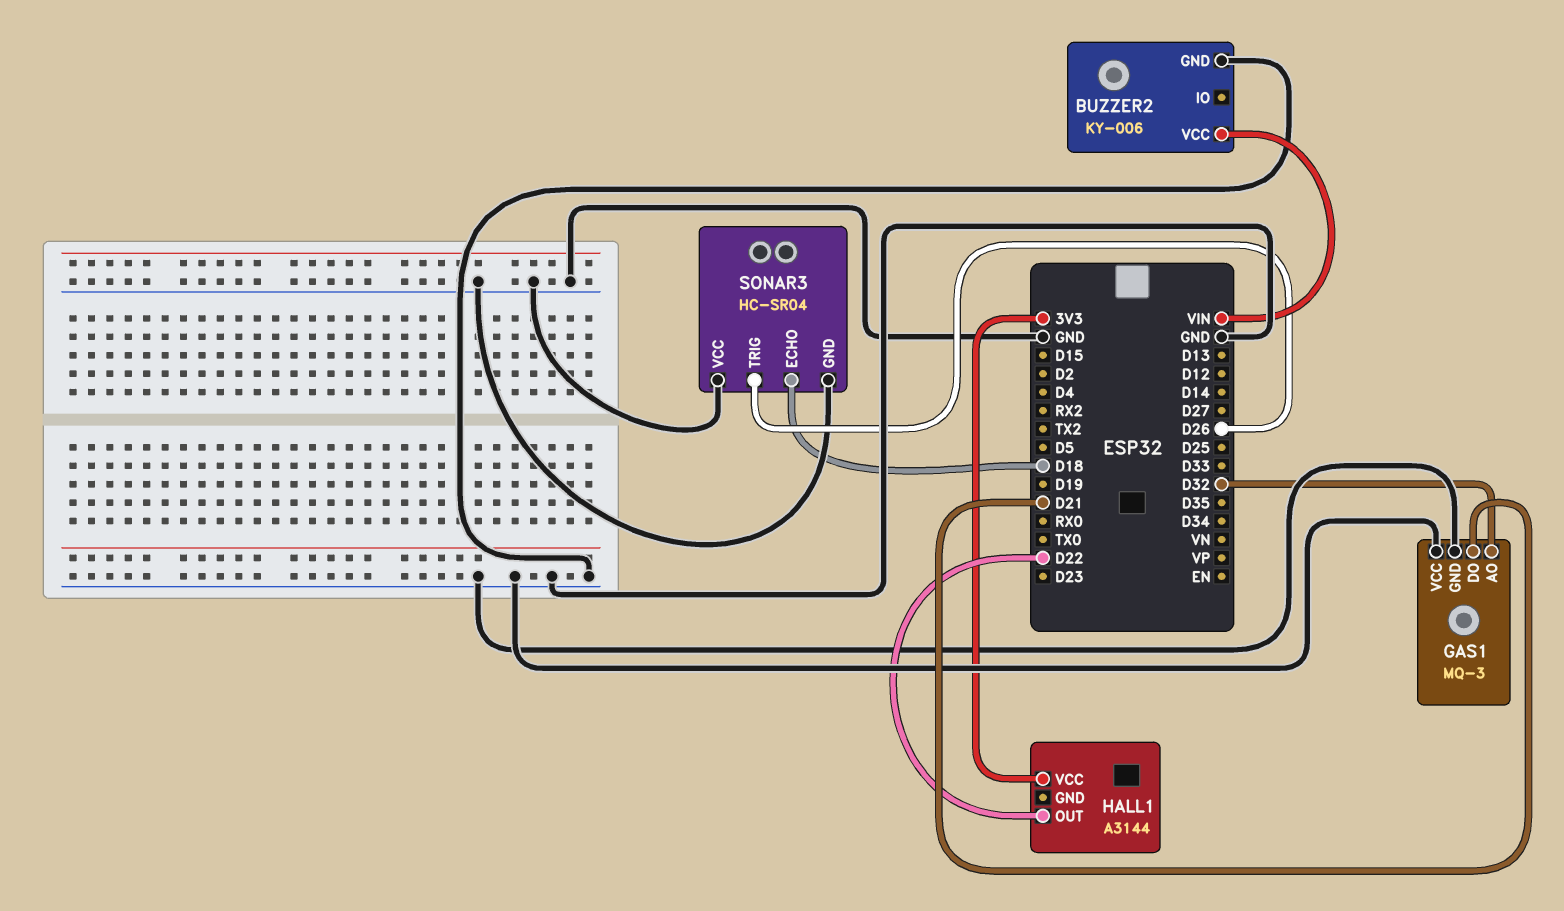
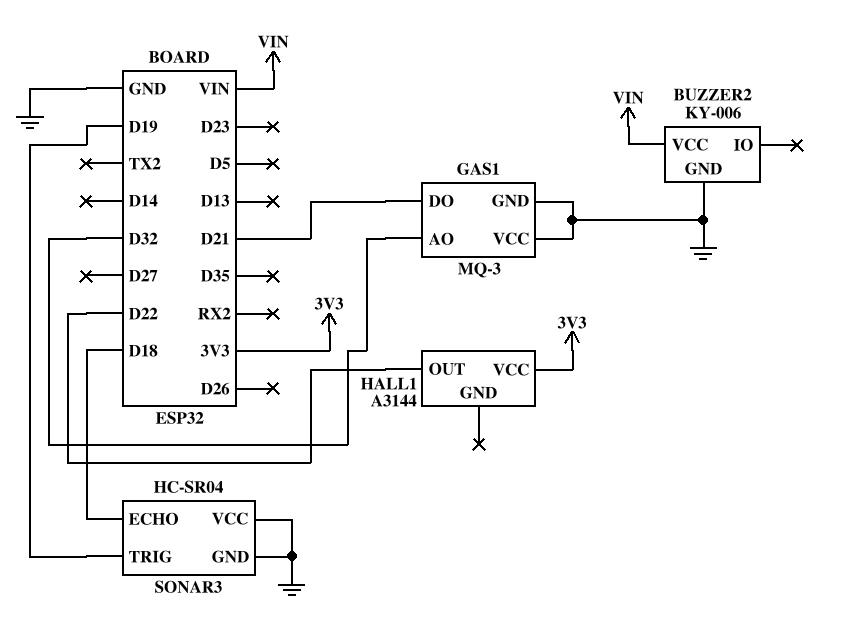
SONAR3 pin TRIG: D26 -> D19

